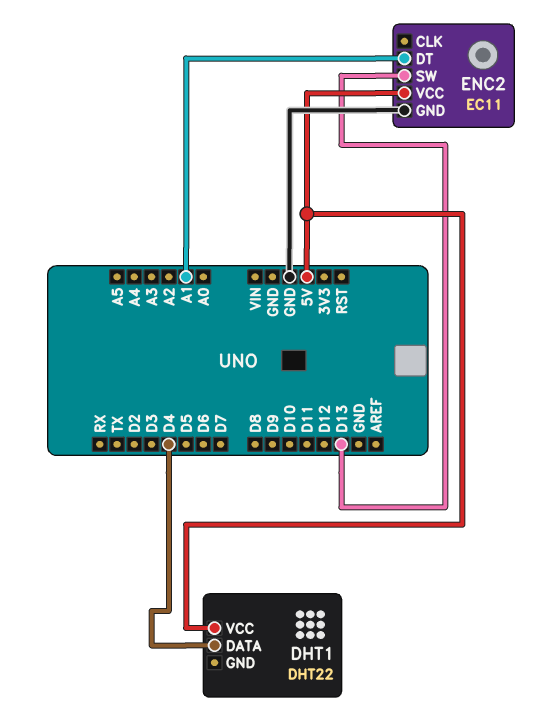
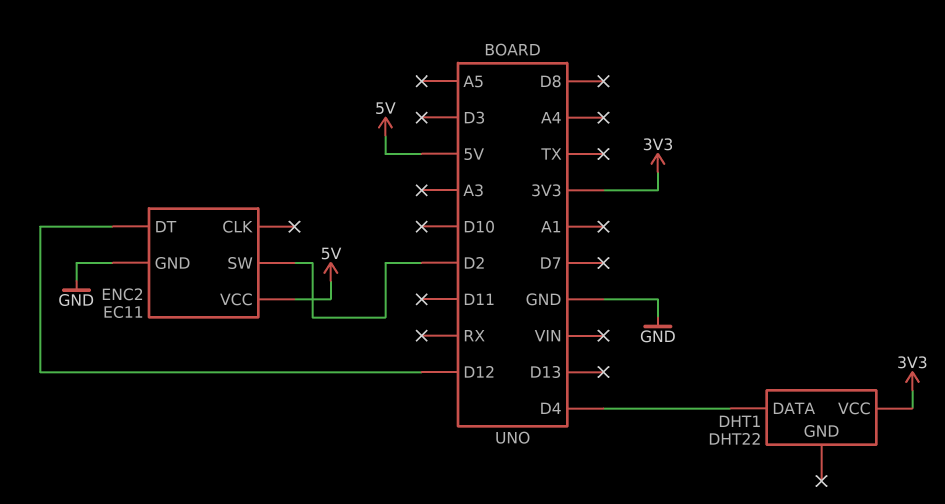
DHT1 pin VCC: 5V -> 3V3
ENC2 pin DT: A1 -> D12
ENC2 pin SW: D13 -> D2

